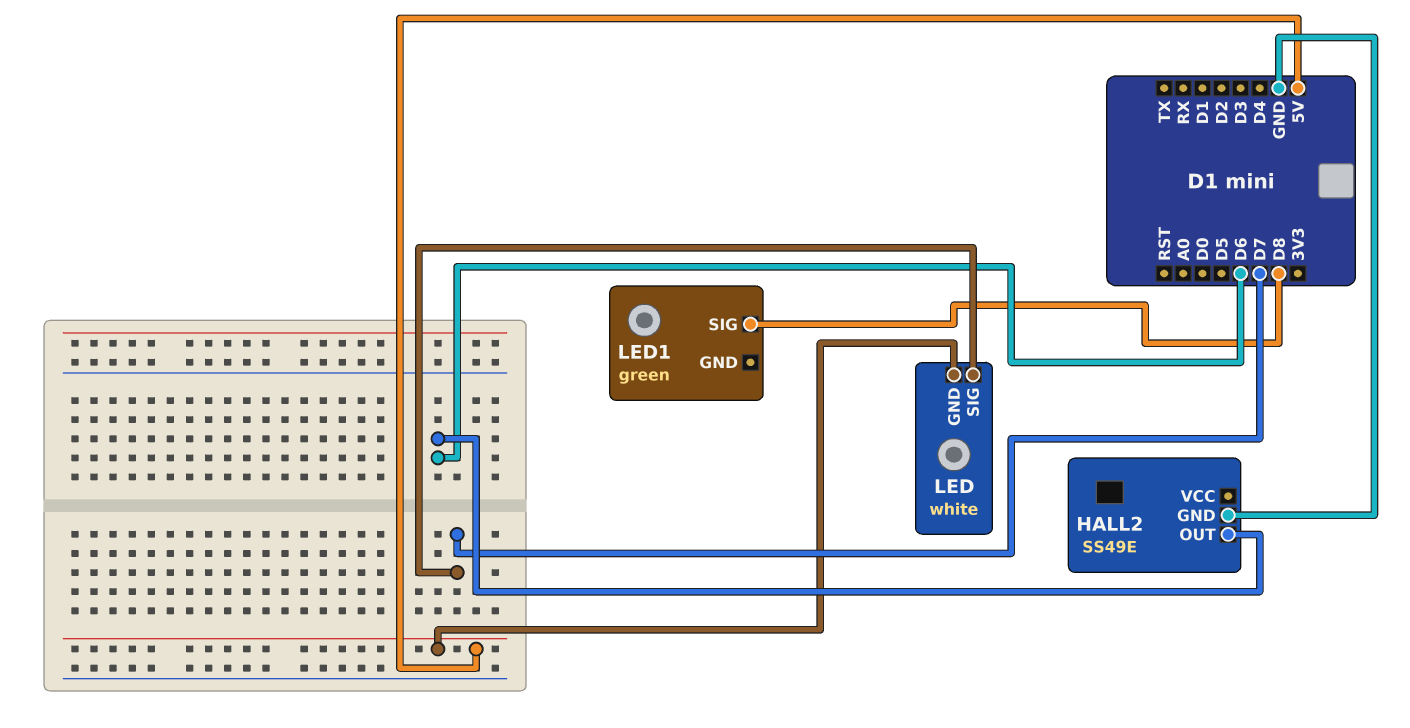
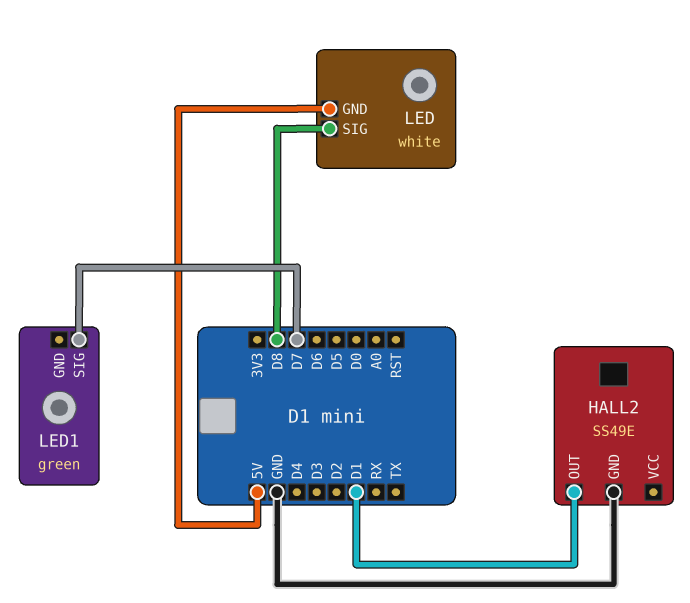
HALL2 pin OUT: D6 -> D1
LED pin SIG: D7 -> D8
LED1 pin SIG: D8 -> D7

